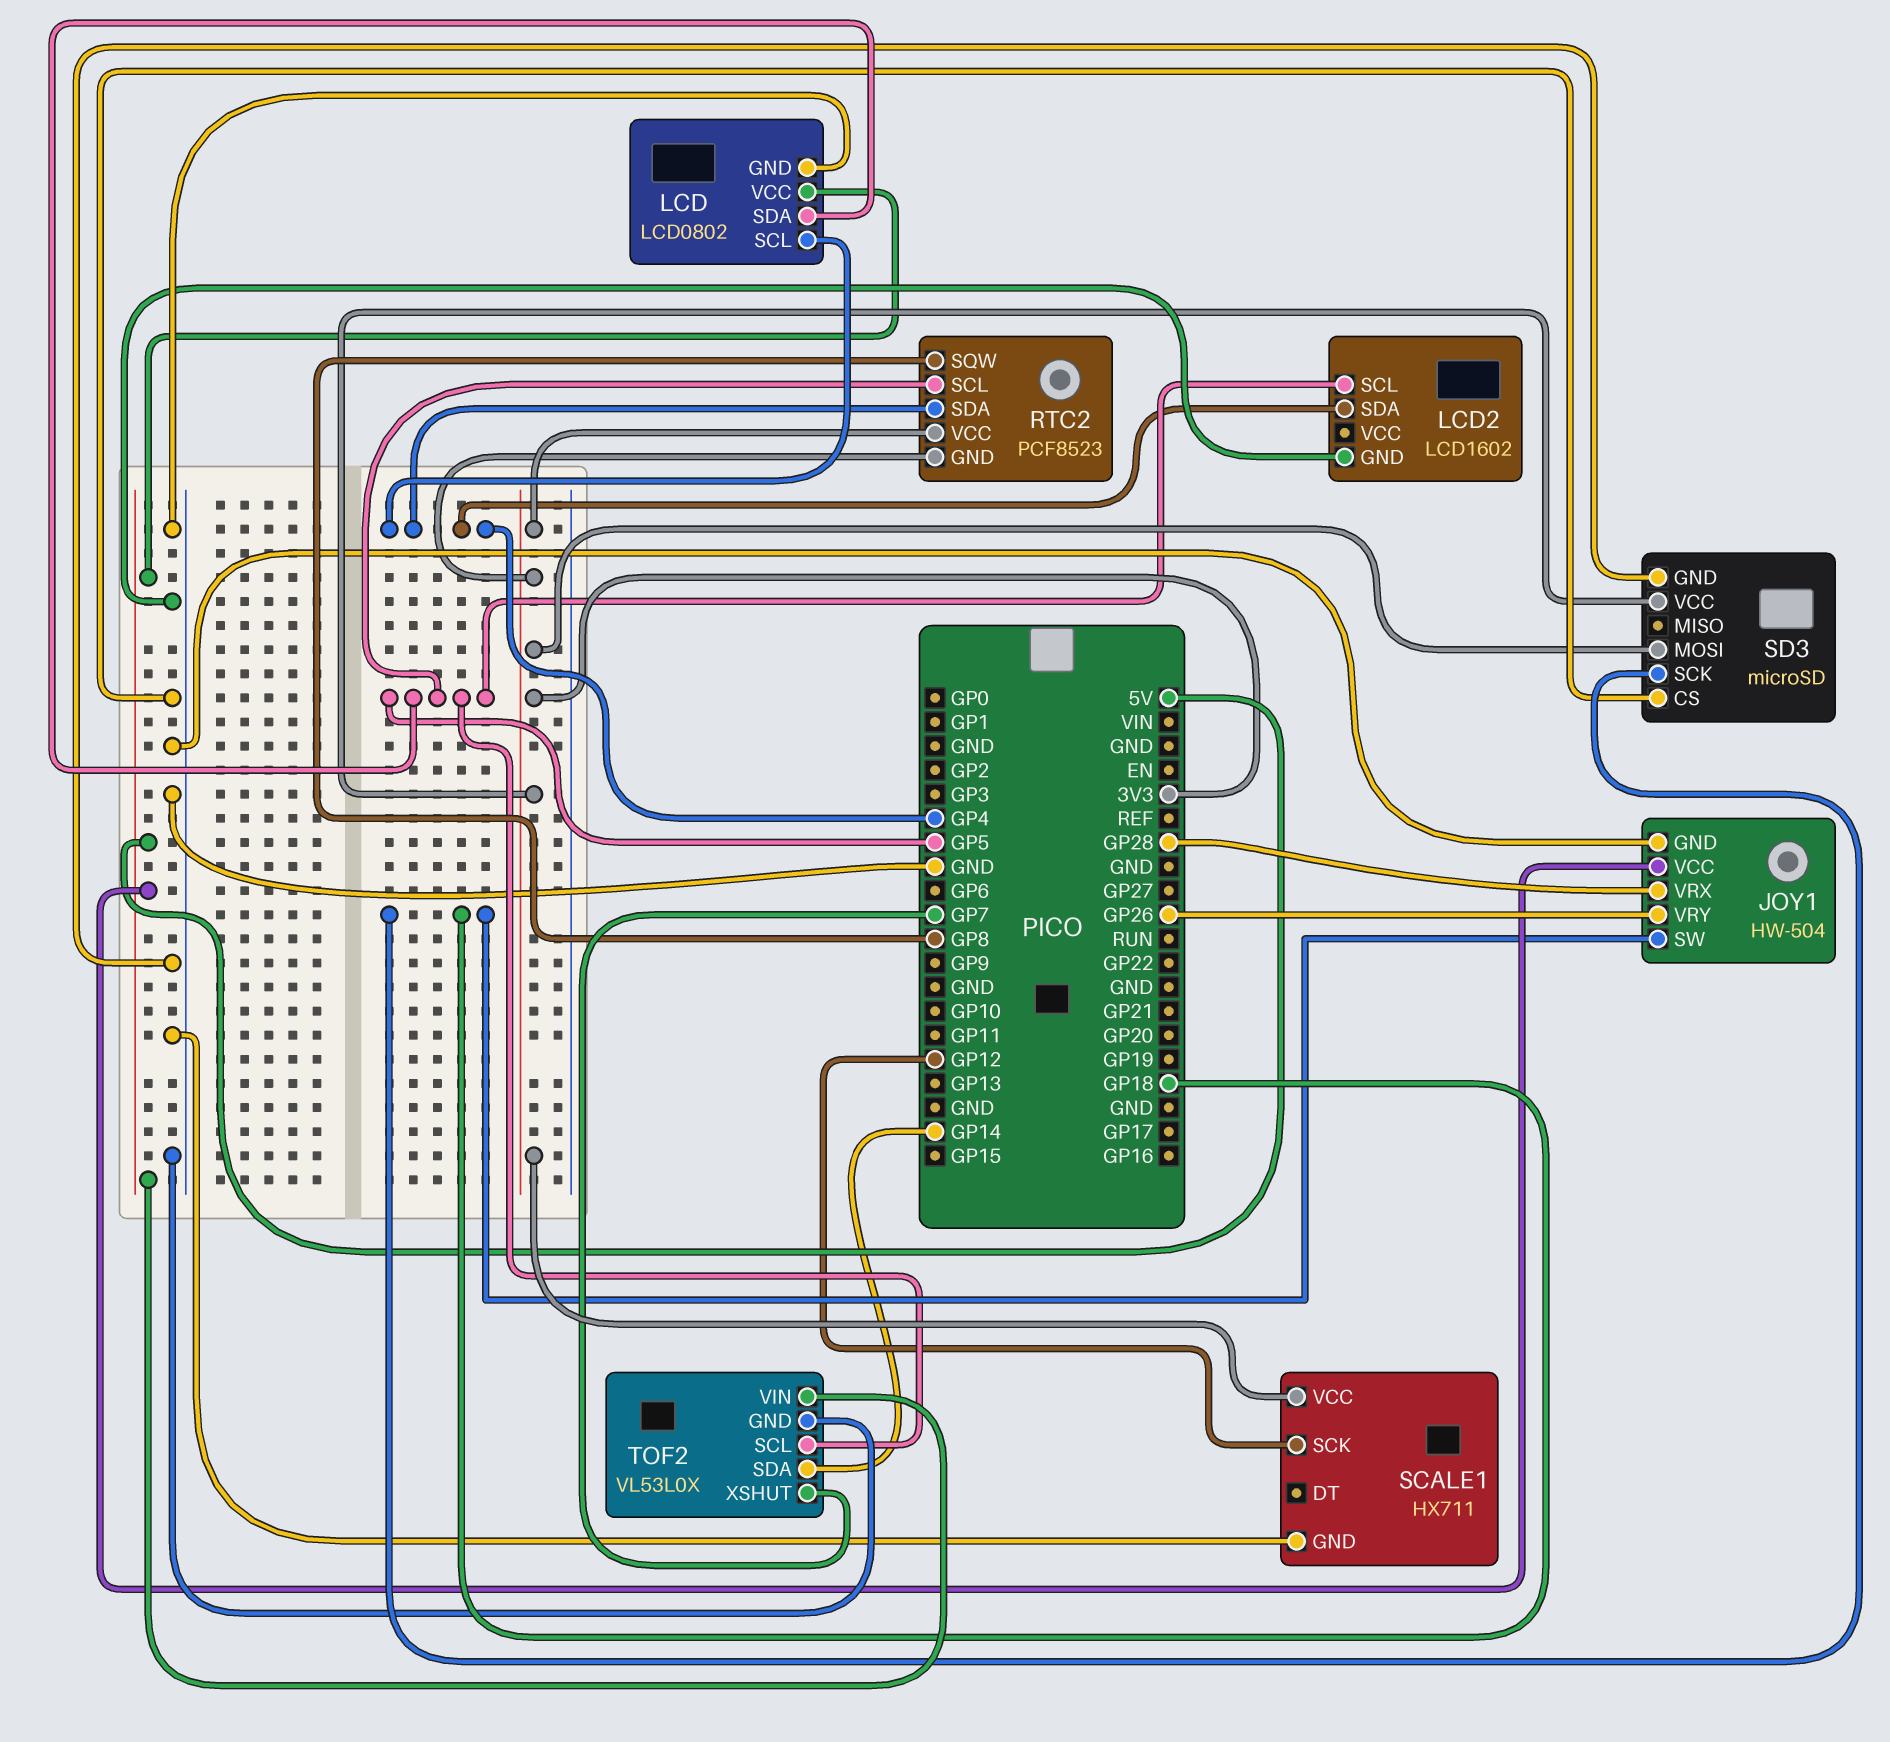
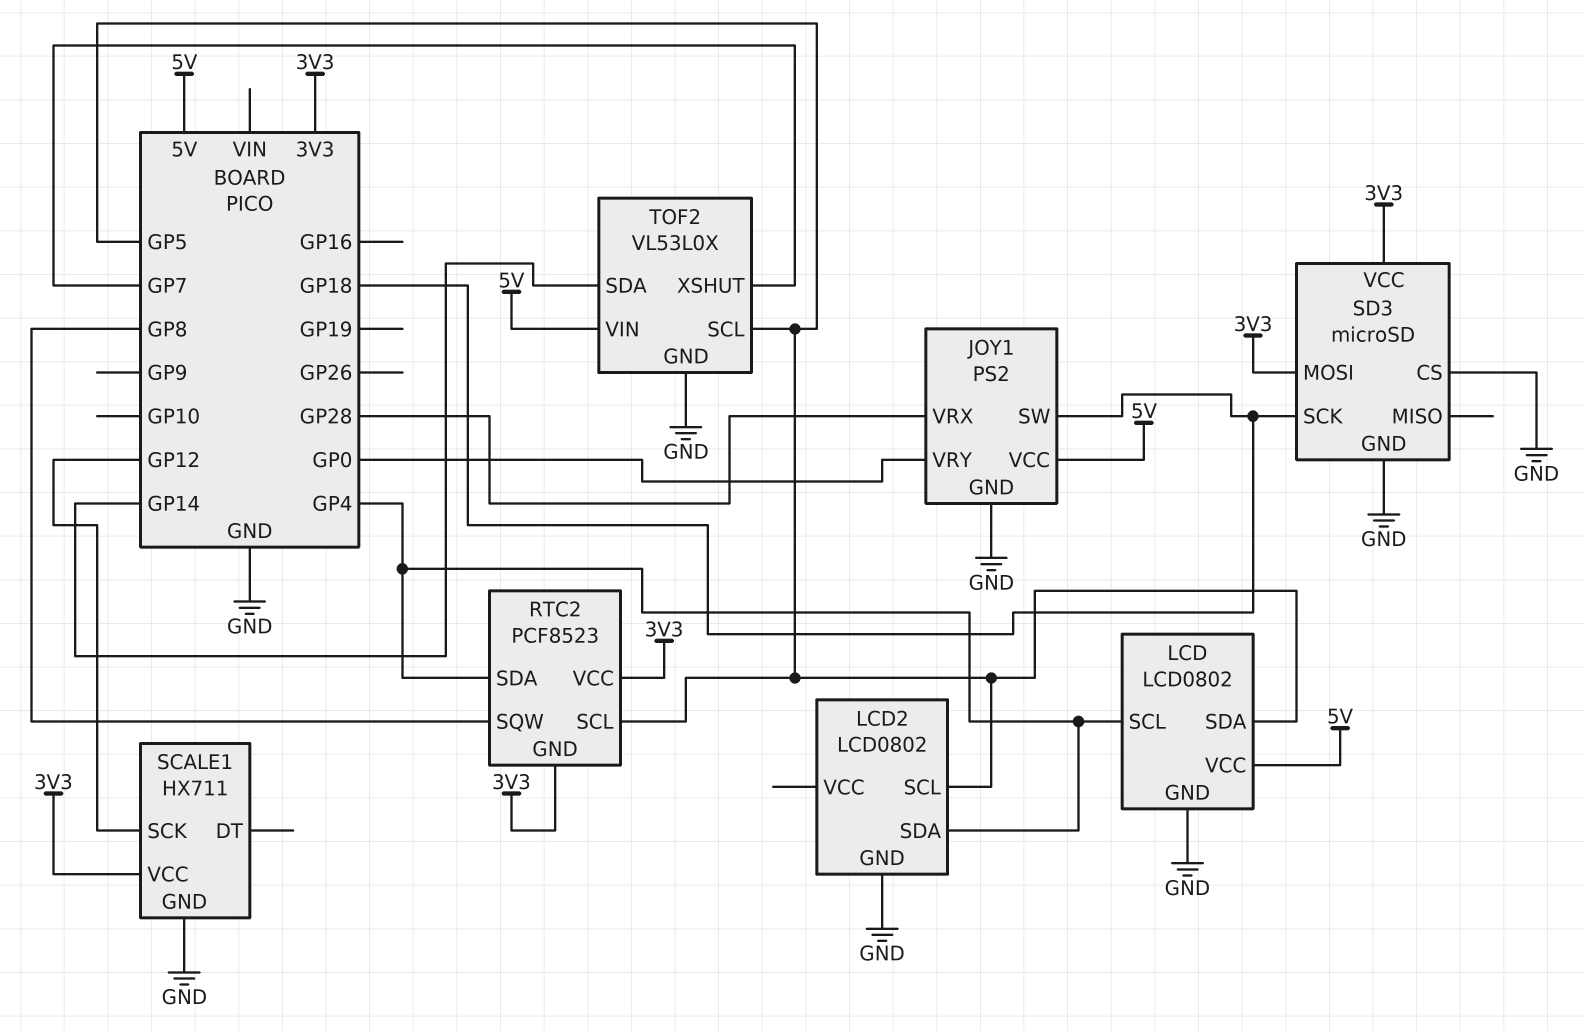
JOY1: HW-504 -> PS2
JOY1 pin VRY: GP26 -> GP0
LCD2: LCD1602 -> LCD0802

